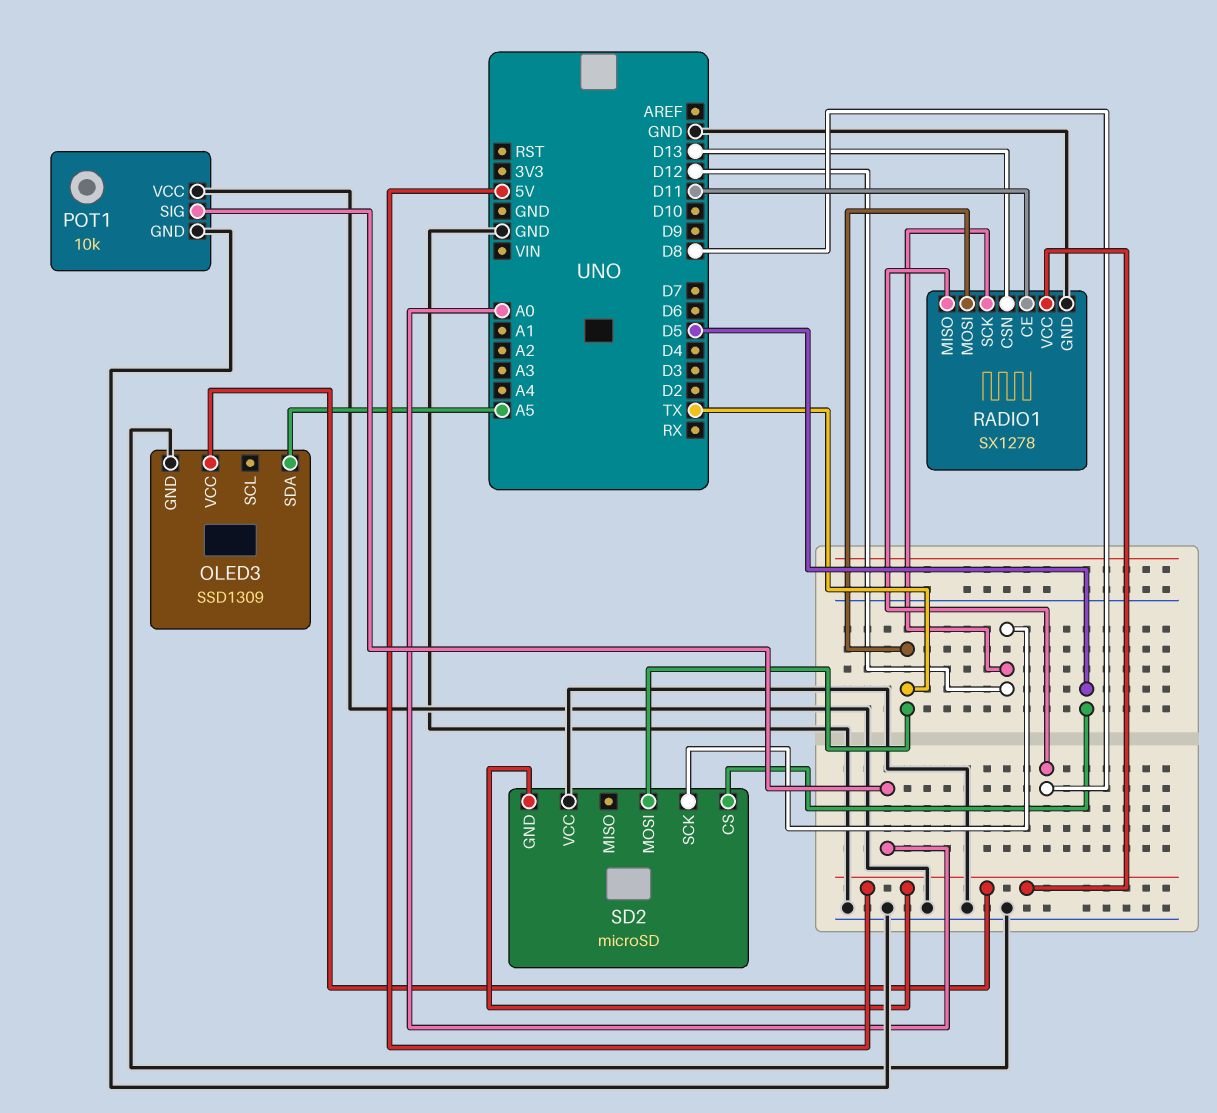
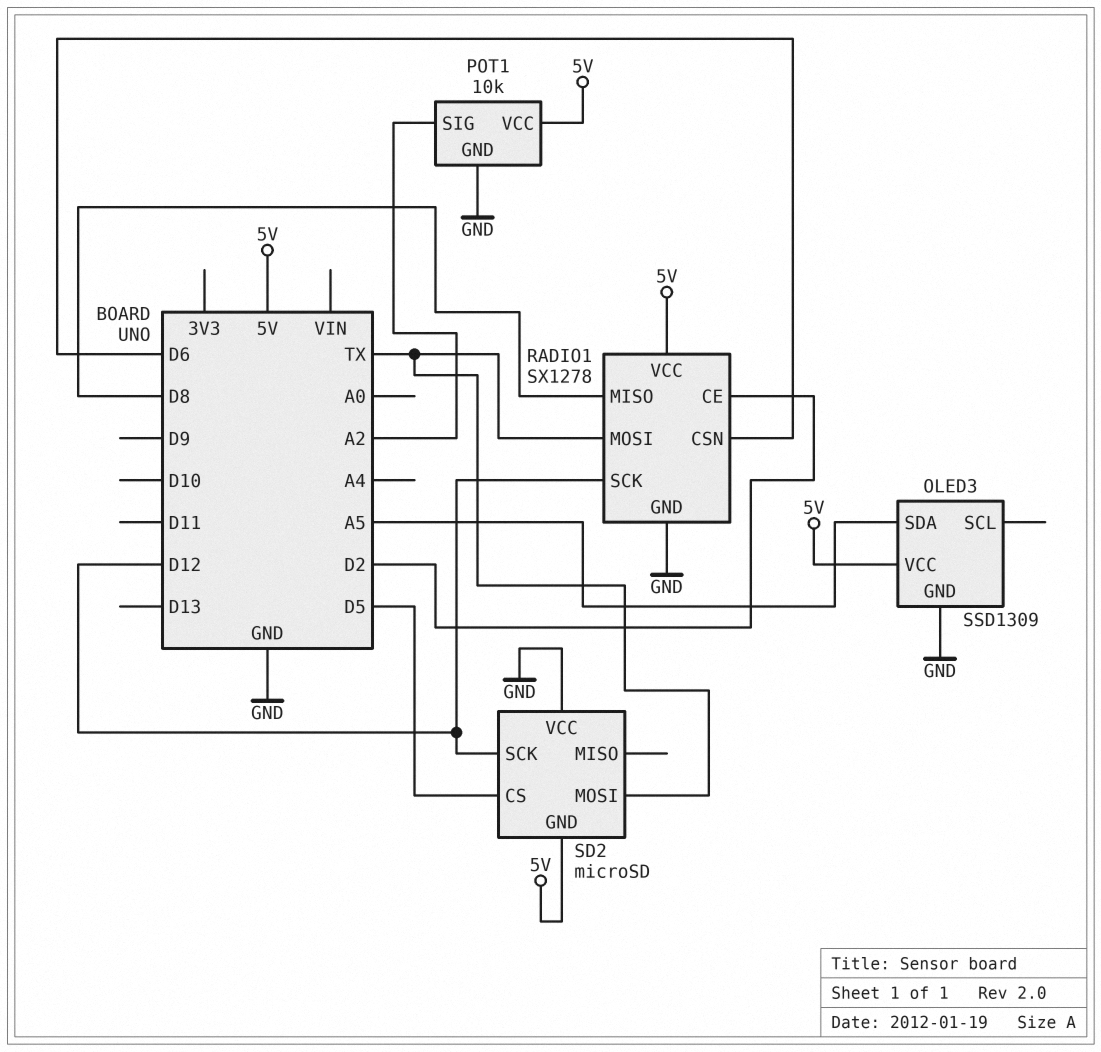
POT1 pin SIG: A0 -> A2
POT1 pin VCC: GND -> 5V
RADIO1 pin CE: D11 -> D2
RADIO1 pin CSN: D13 -> D6

